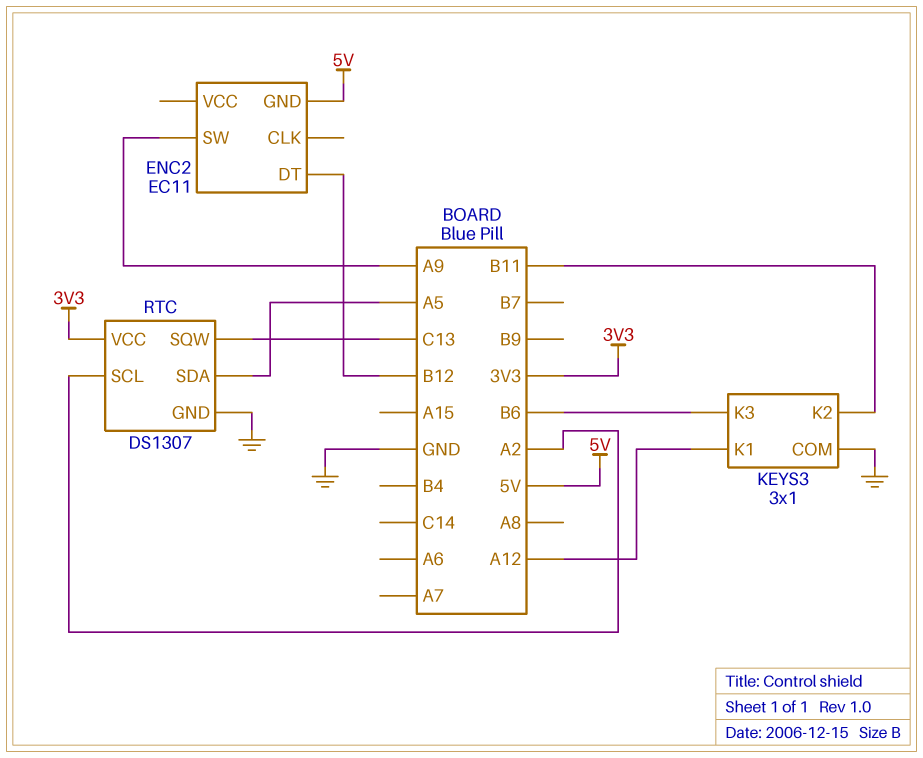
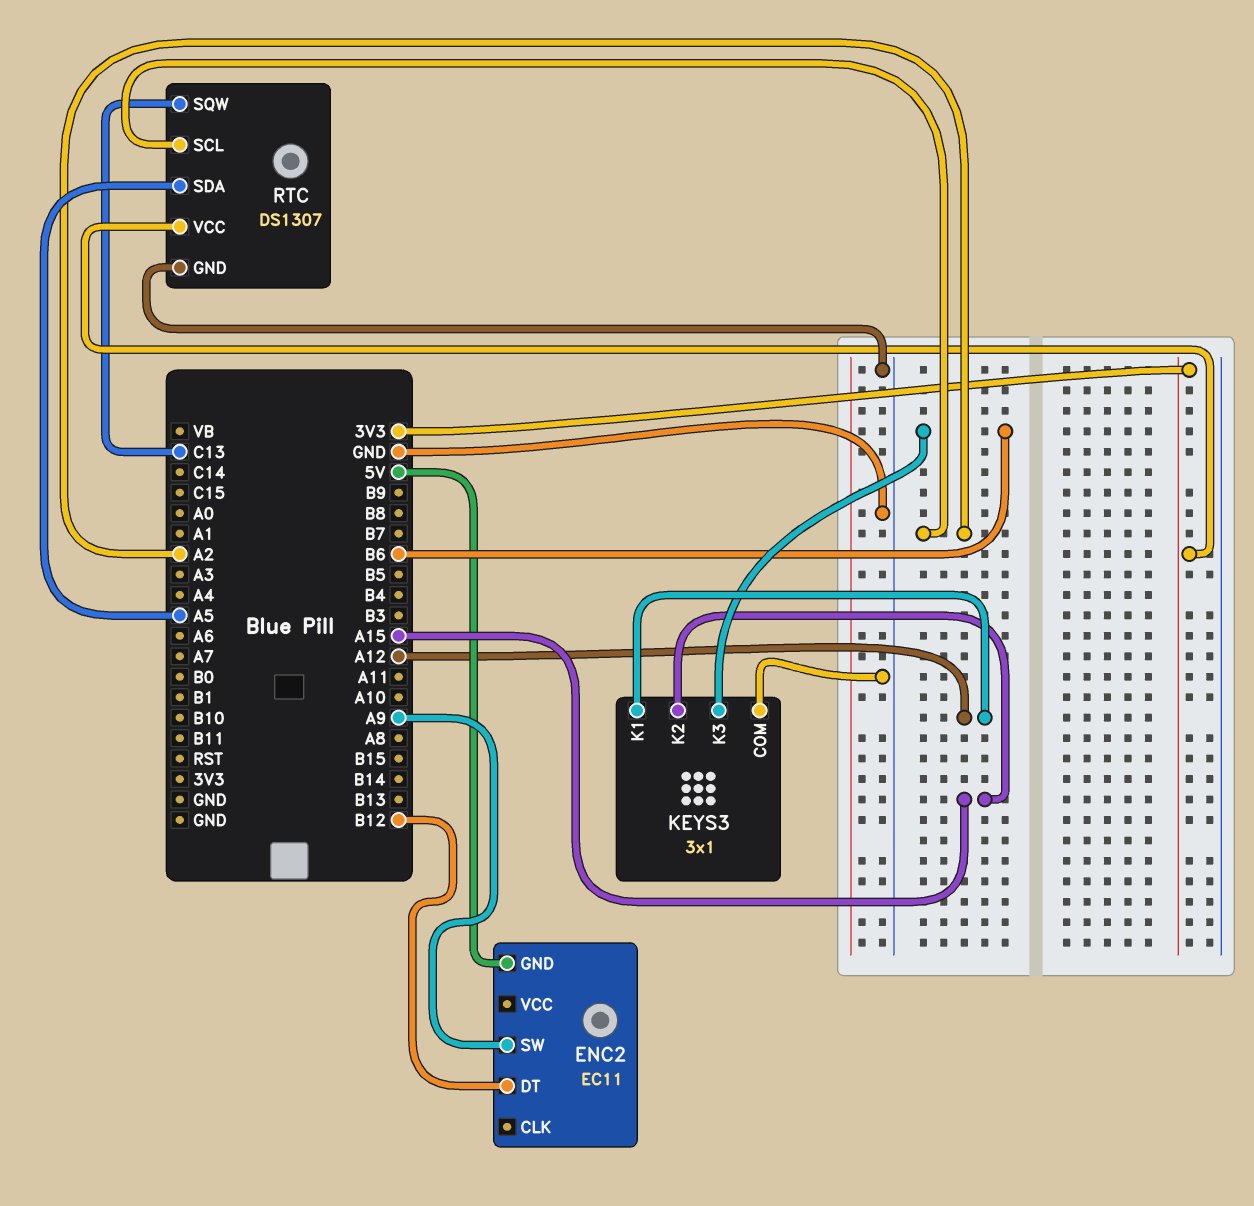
KEYS3 pin K2: B11 -> A15

